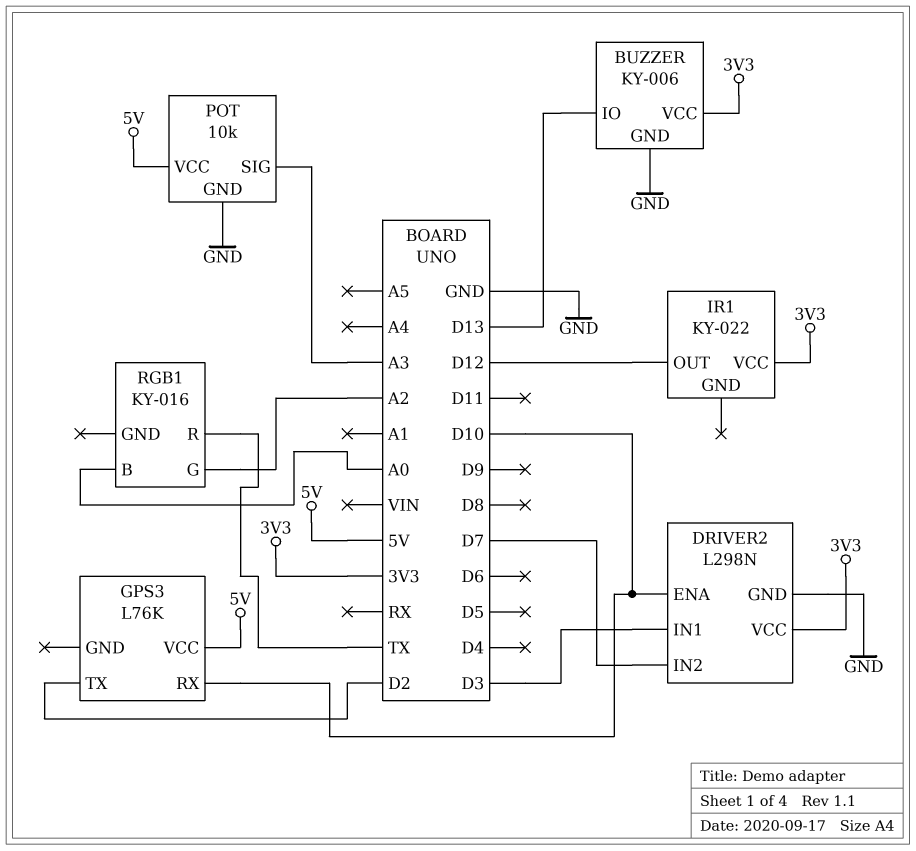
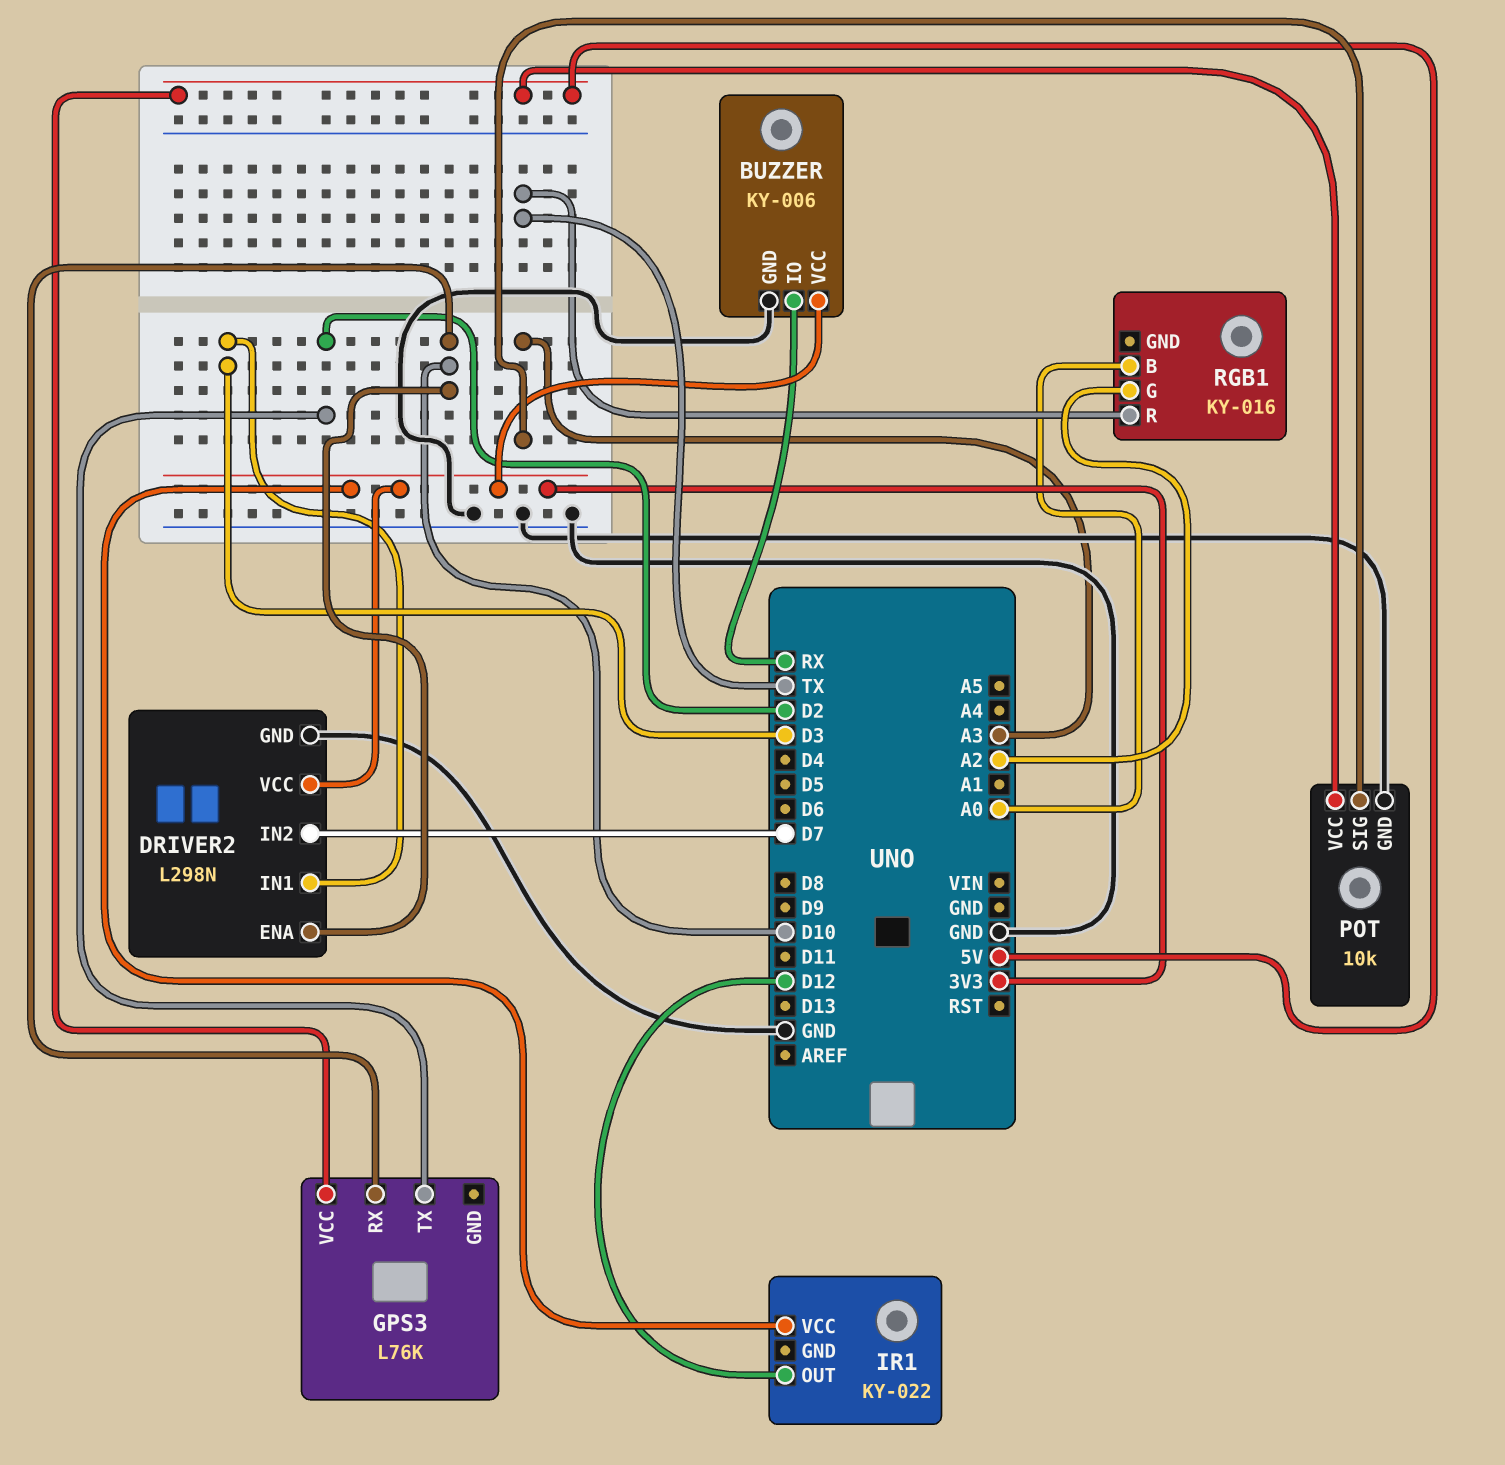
BUZZER pin IO: D13 -> RX

